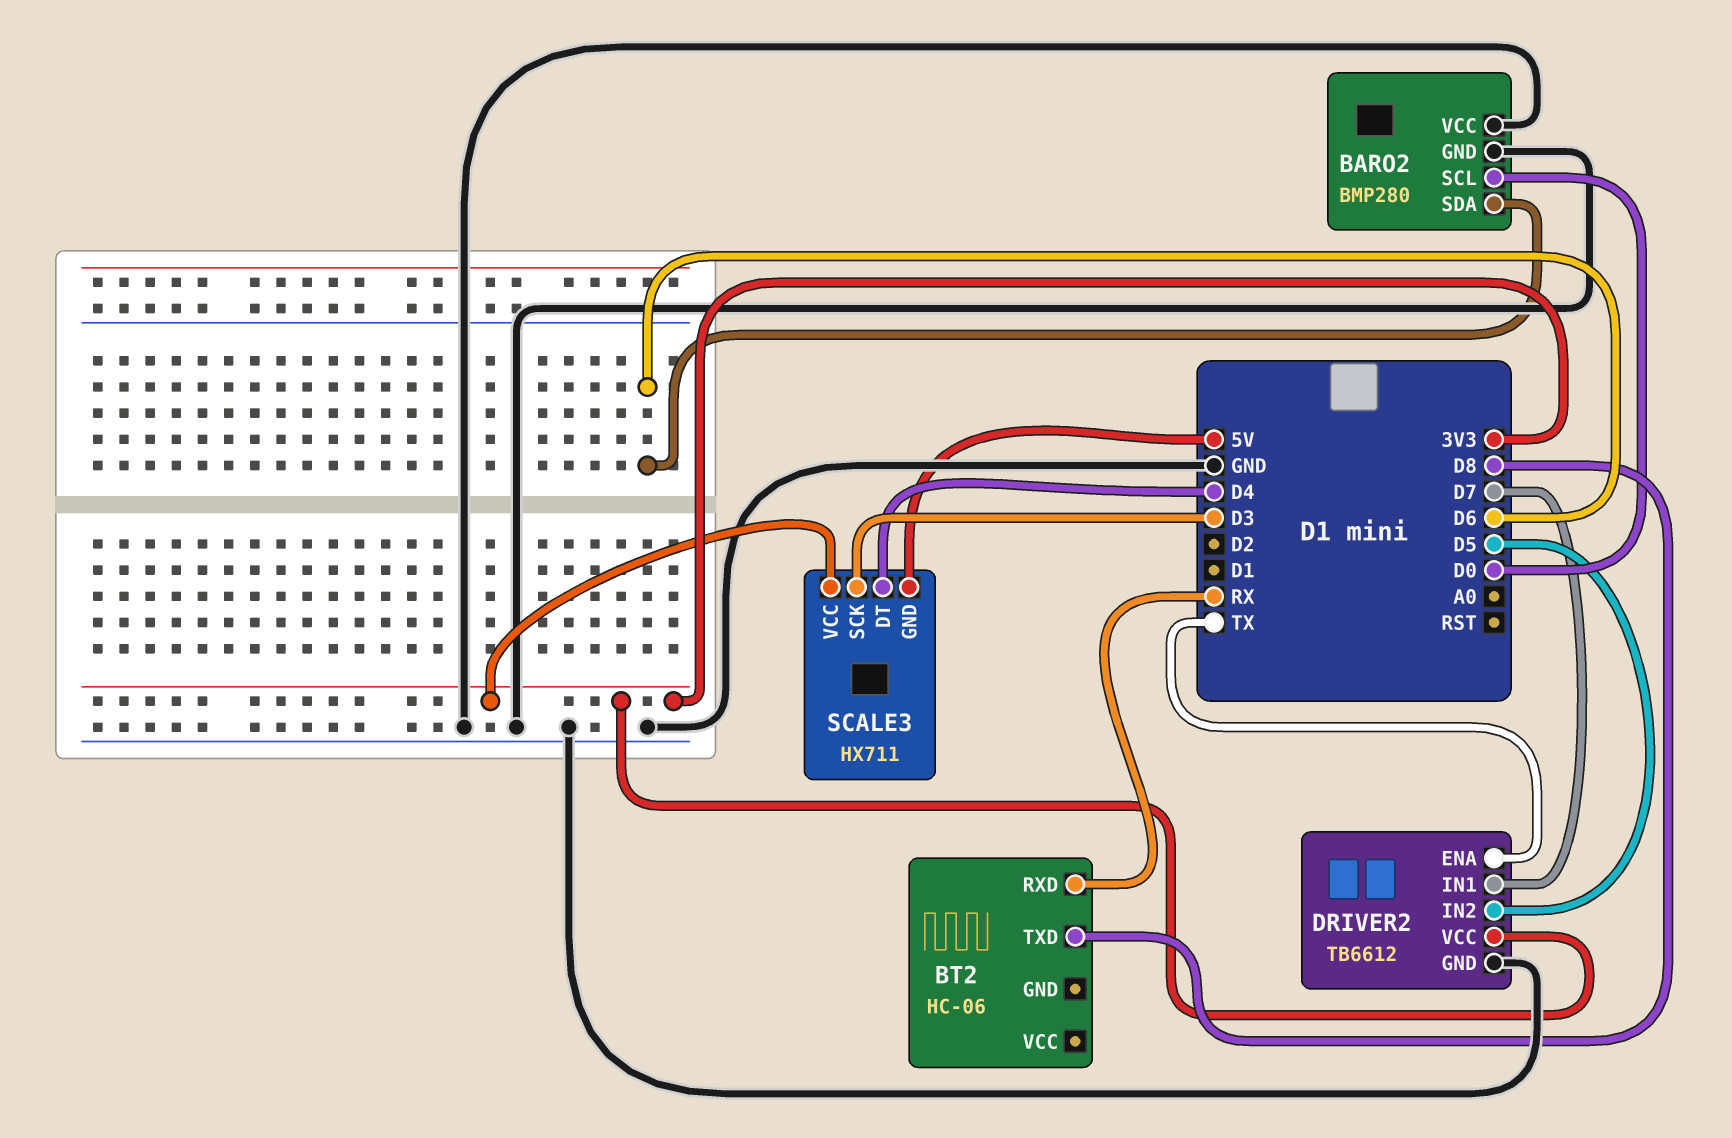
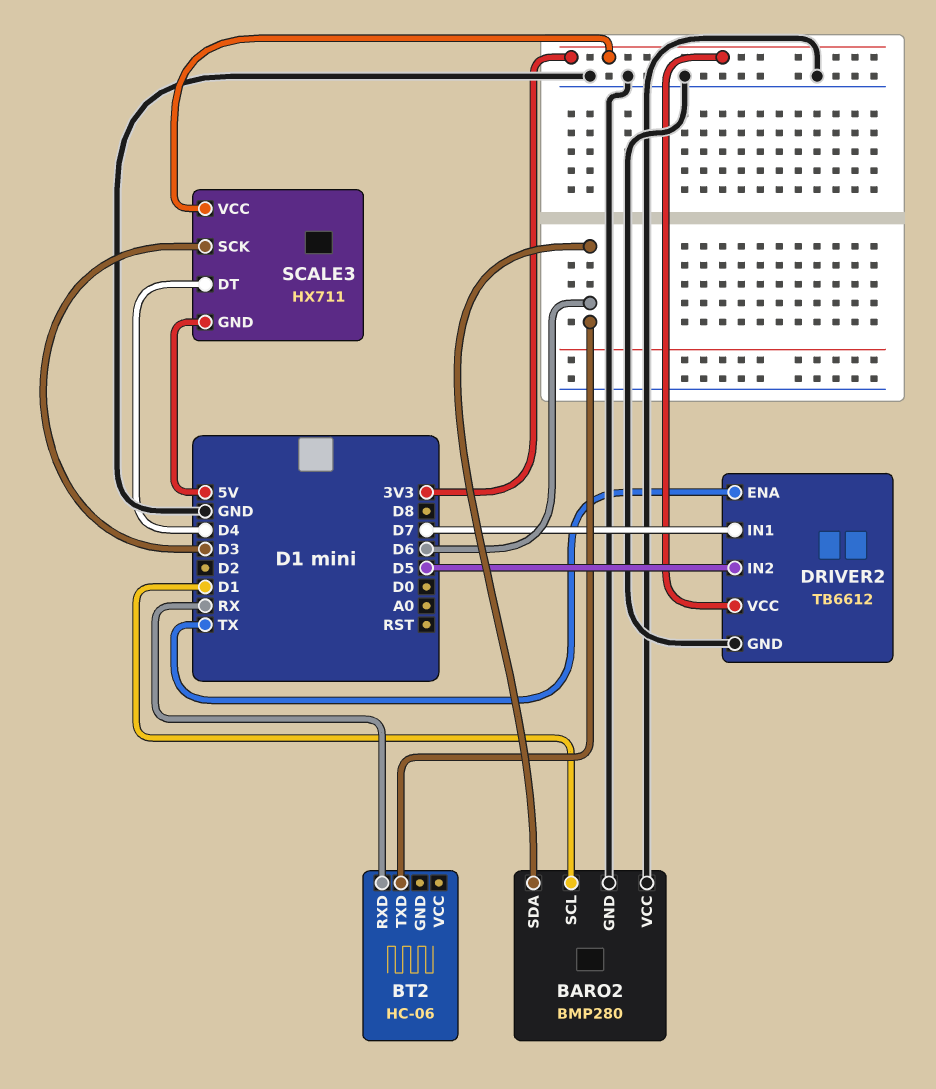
BARO2 pin SCL: D0 -> D1
BT2 pin TXD: D8 -> D6

